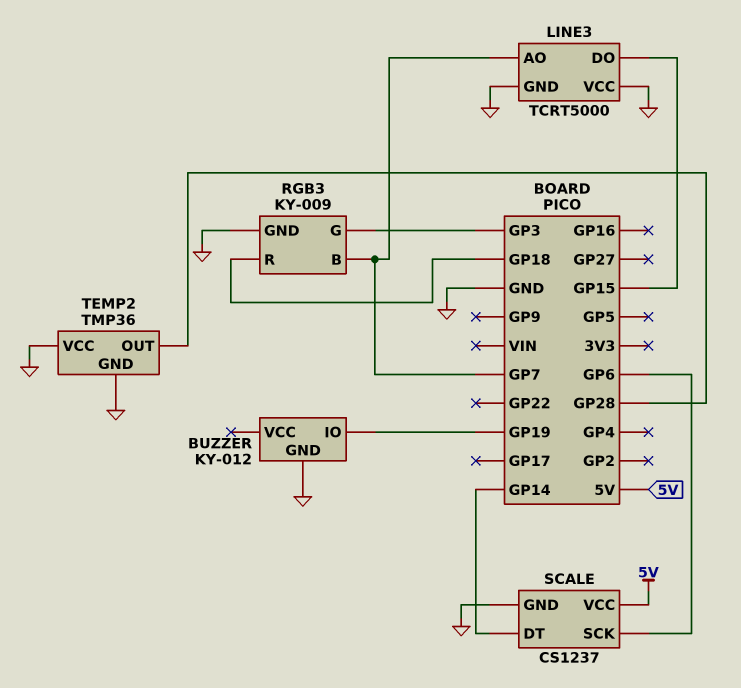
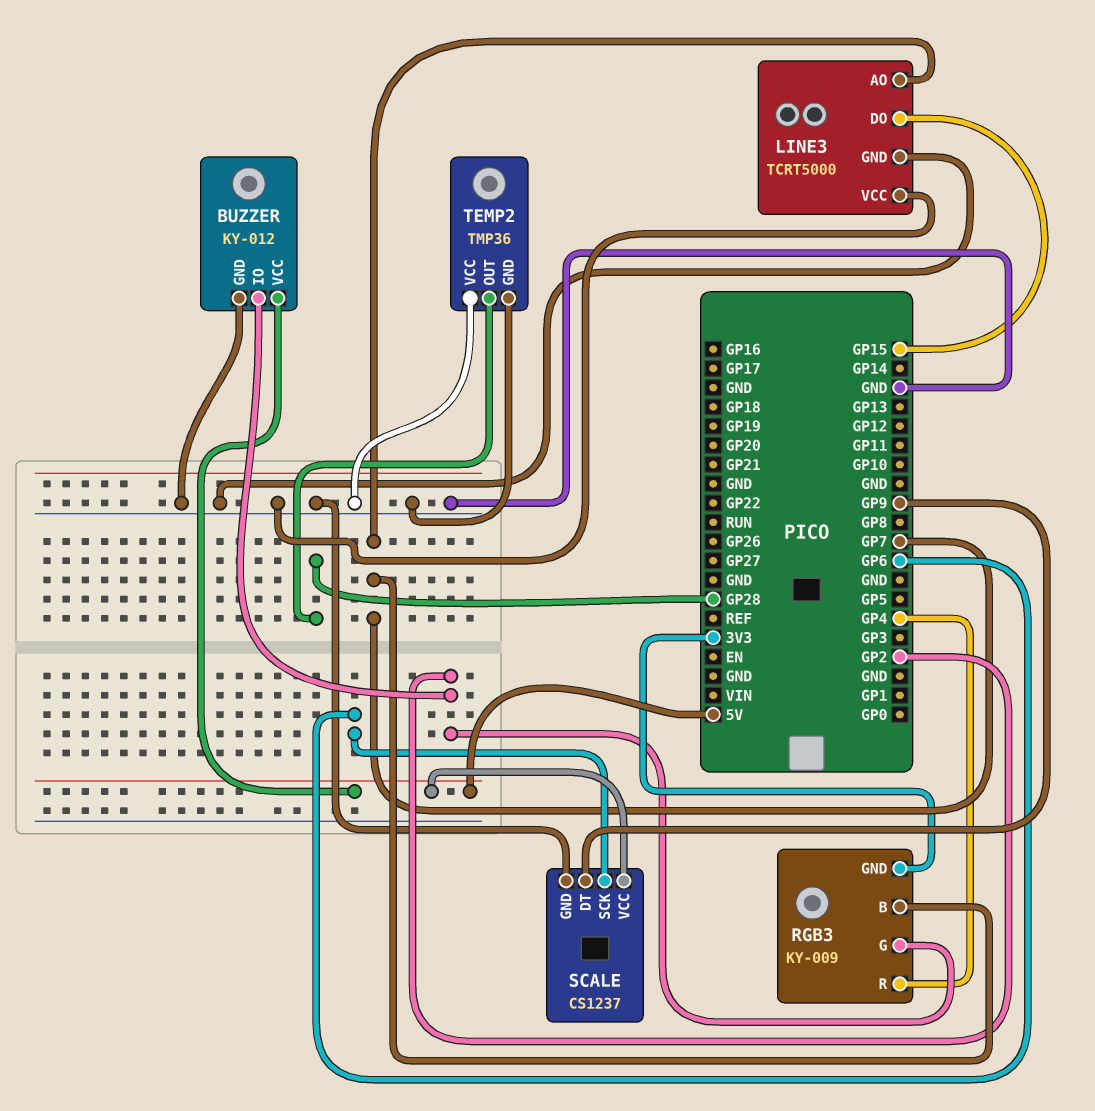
BUZZER pin IO: GP19 -> GP2
BUZZER pin VCC: none -> 5V
RGB3 pin G: GP3 -> GP2
RGB3 pin GND: GND -> 3V3
RGB3 pin R: GP18 -> GP4
SCALE pin DT: GP14 -> GP9

